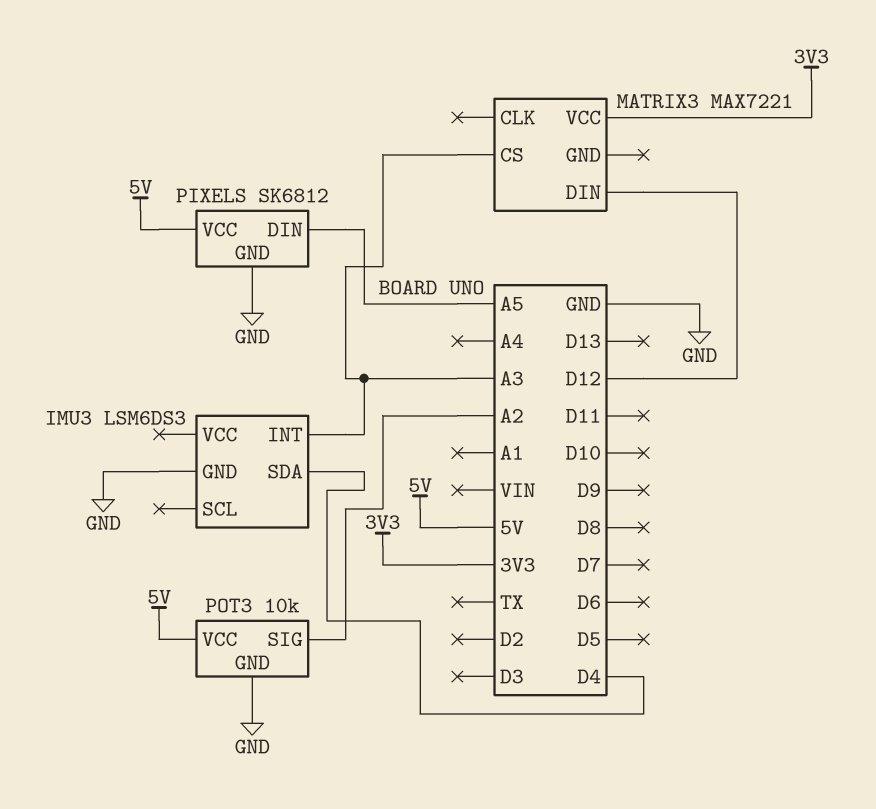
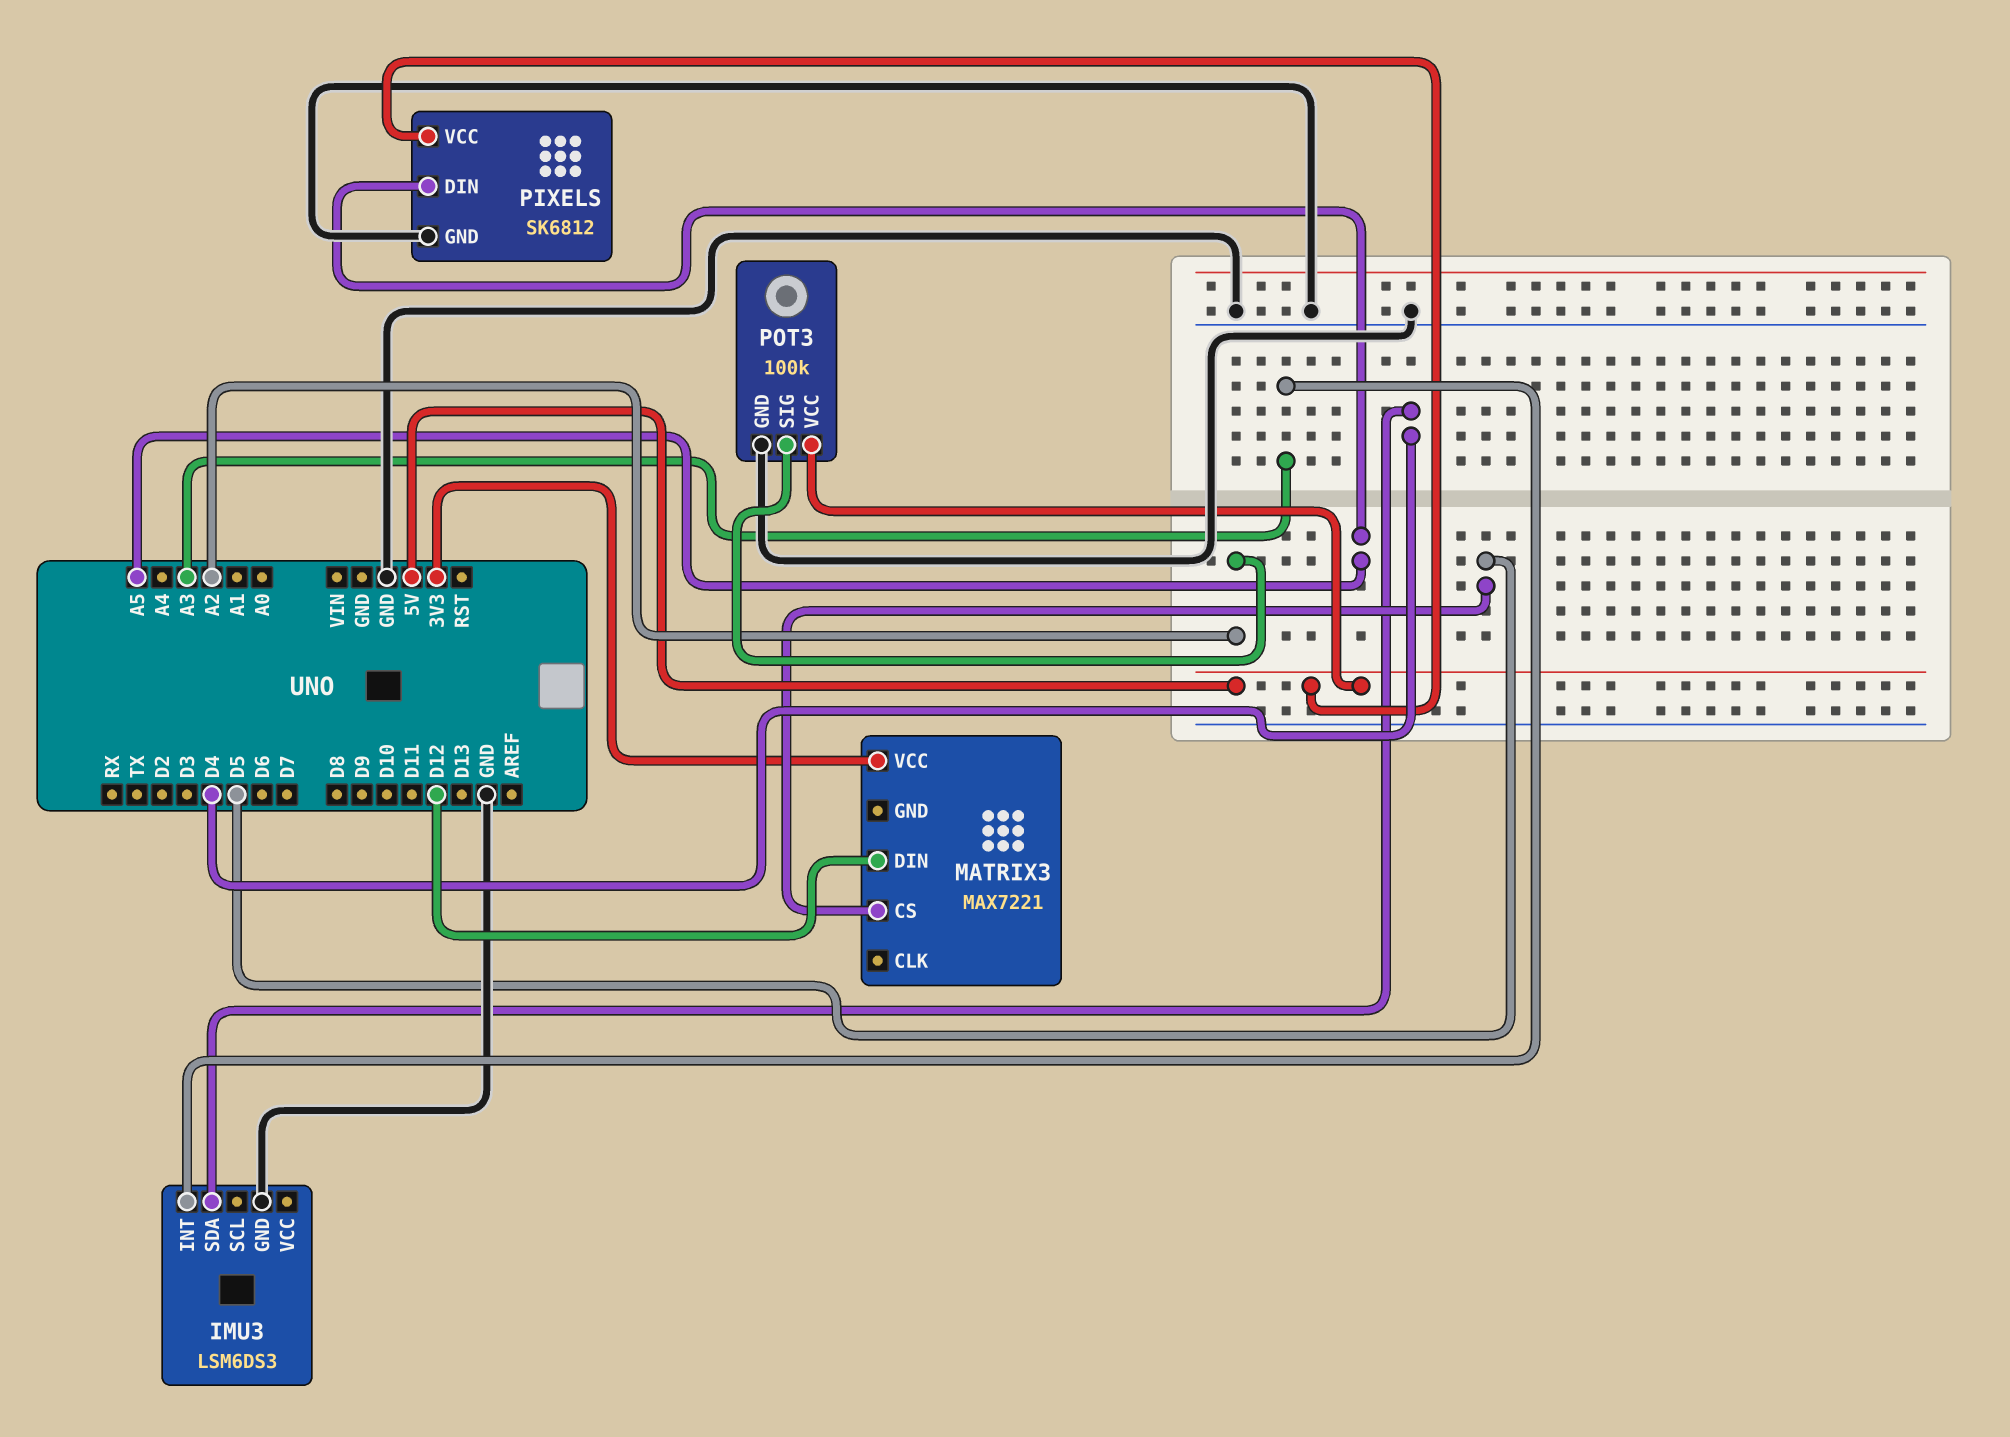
MATRIX3 pin CS: A3 -> D5
POT3: 10k -> 100k

